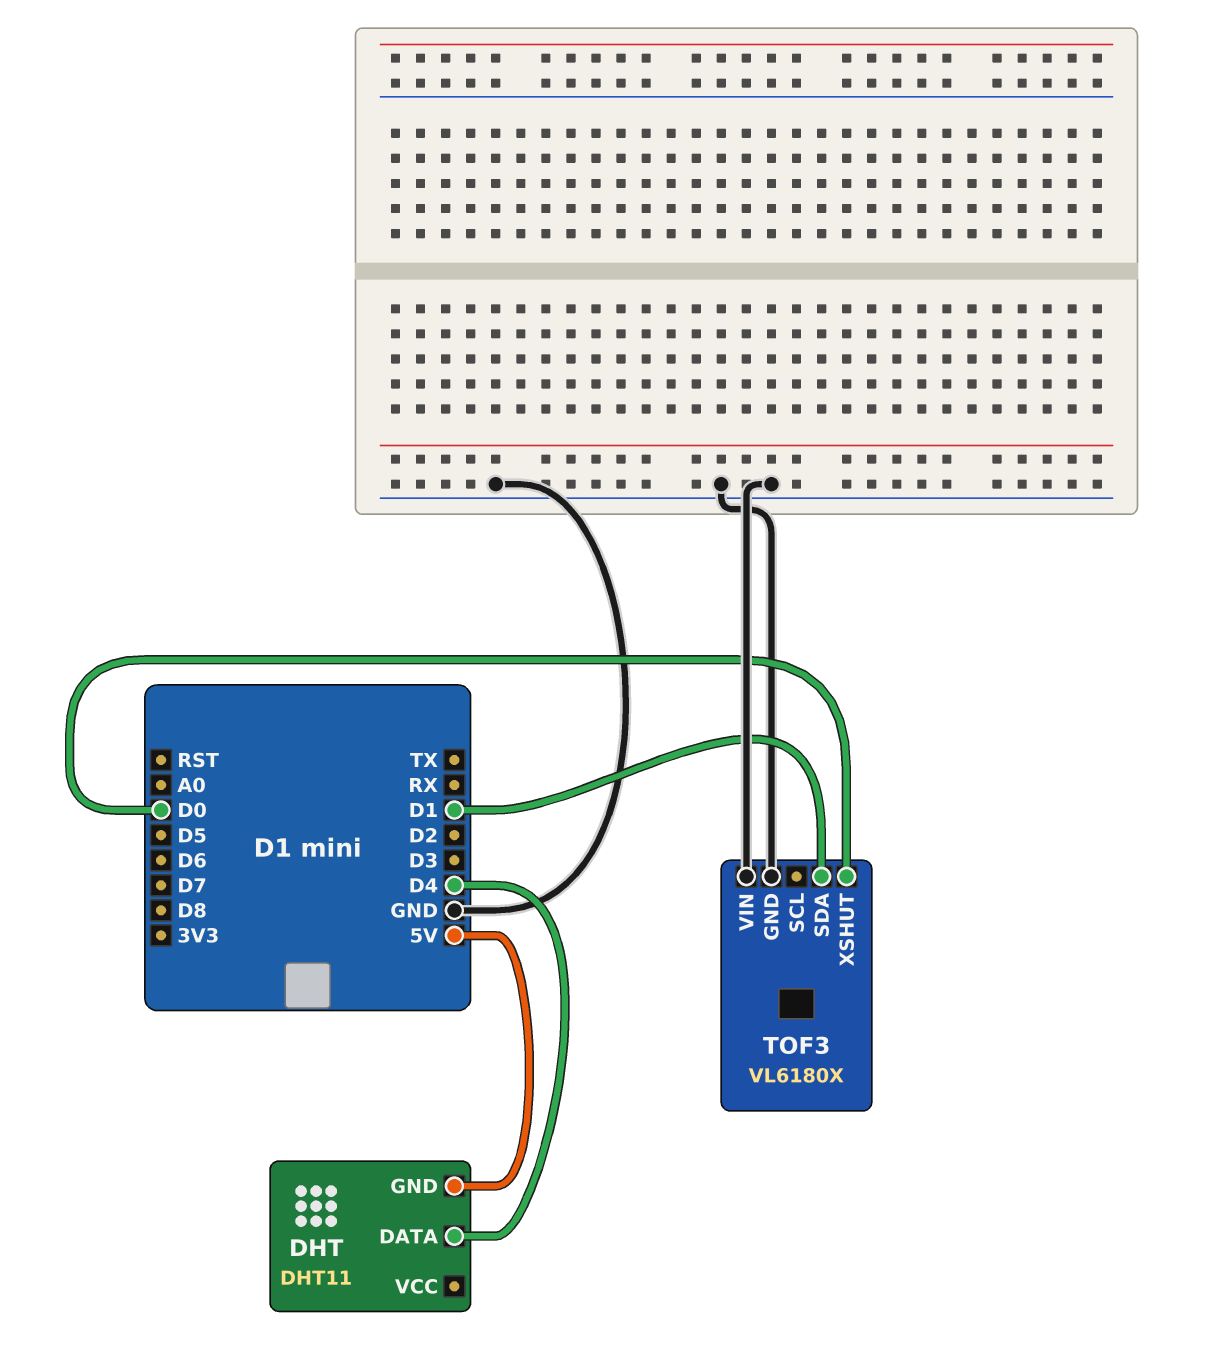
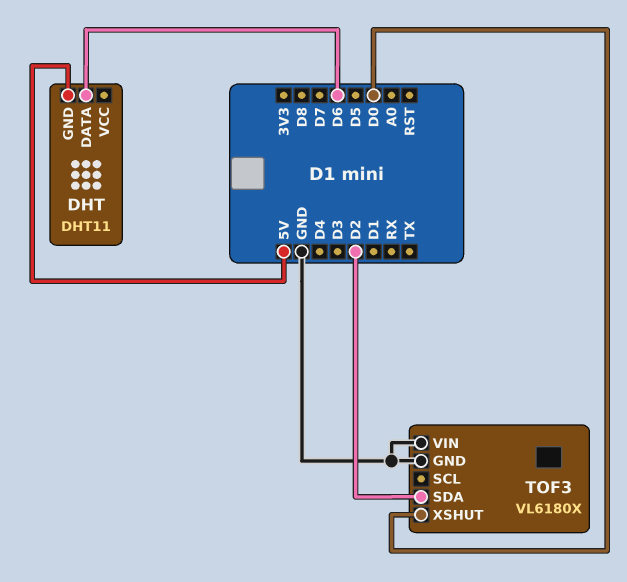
DHT pin DATA: D4 -> D6
TOF3 pin SDA: D1 -> D2

